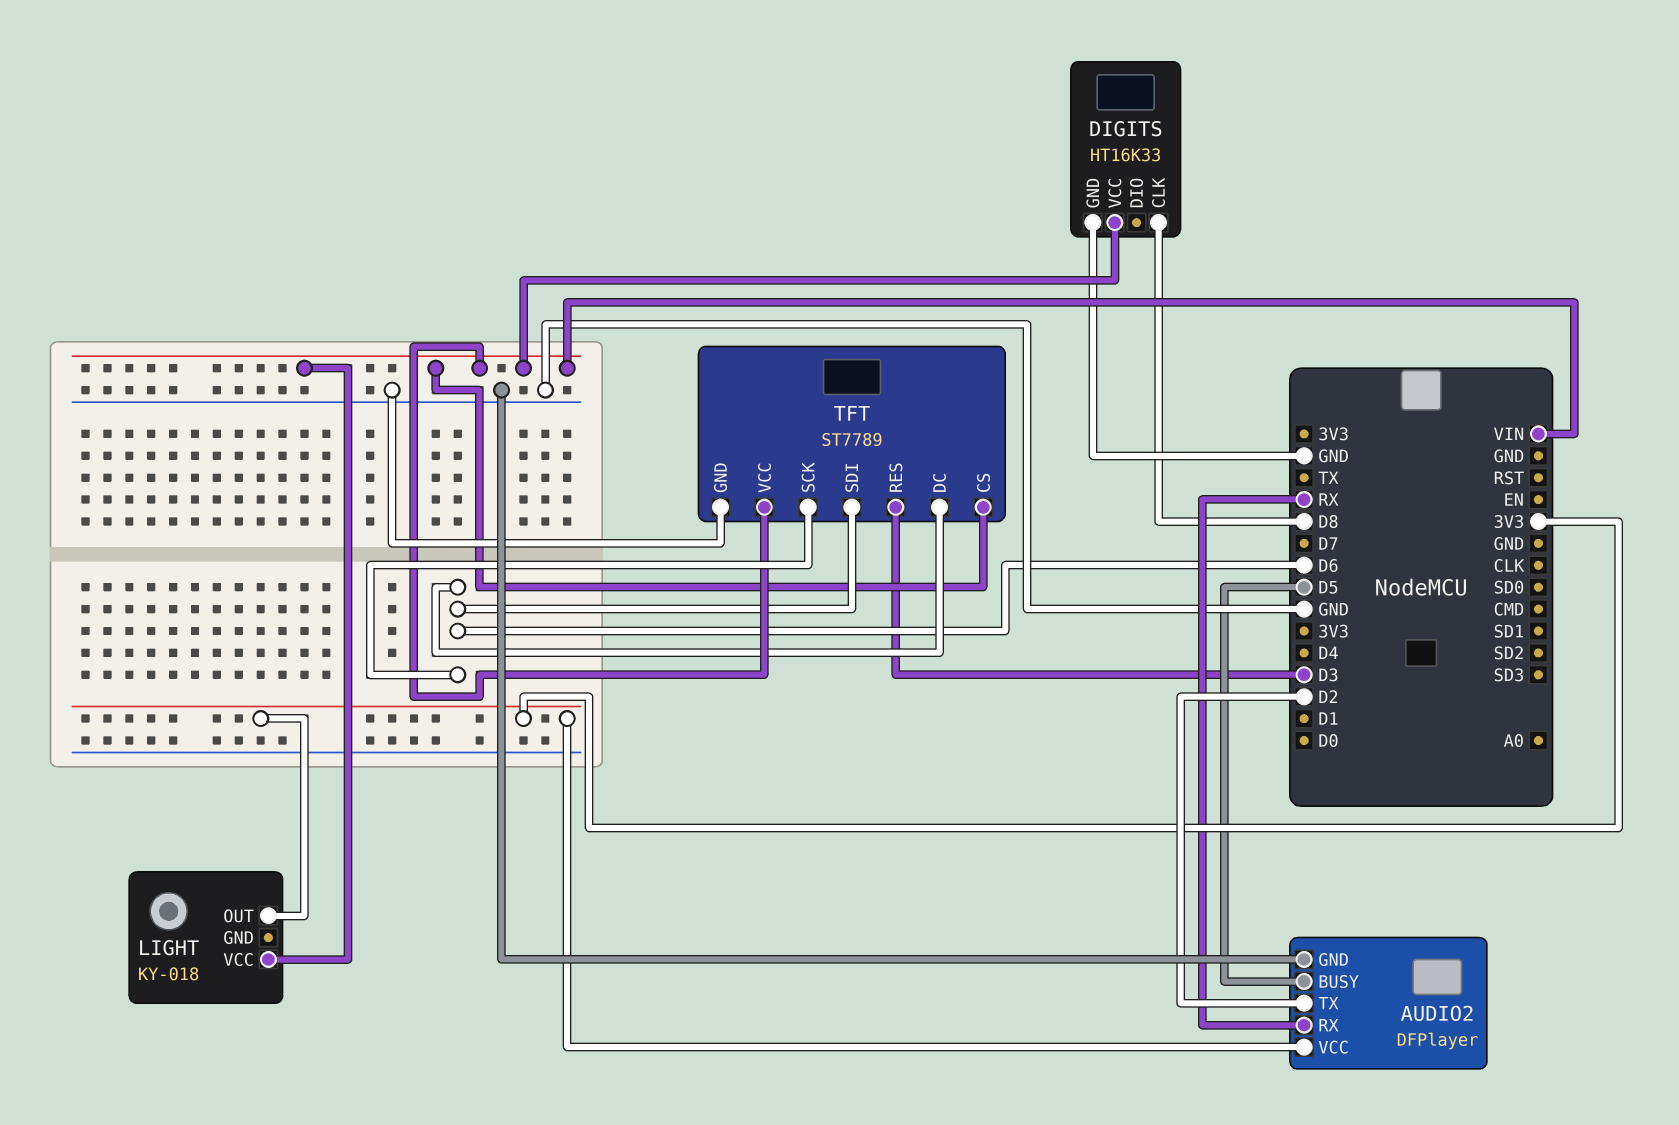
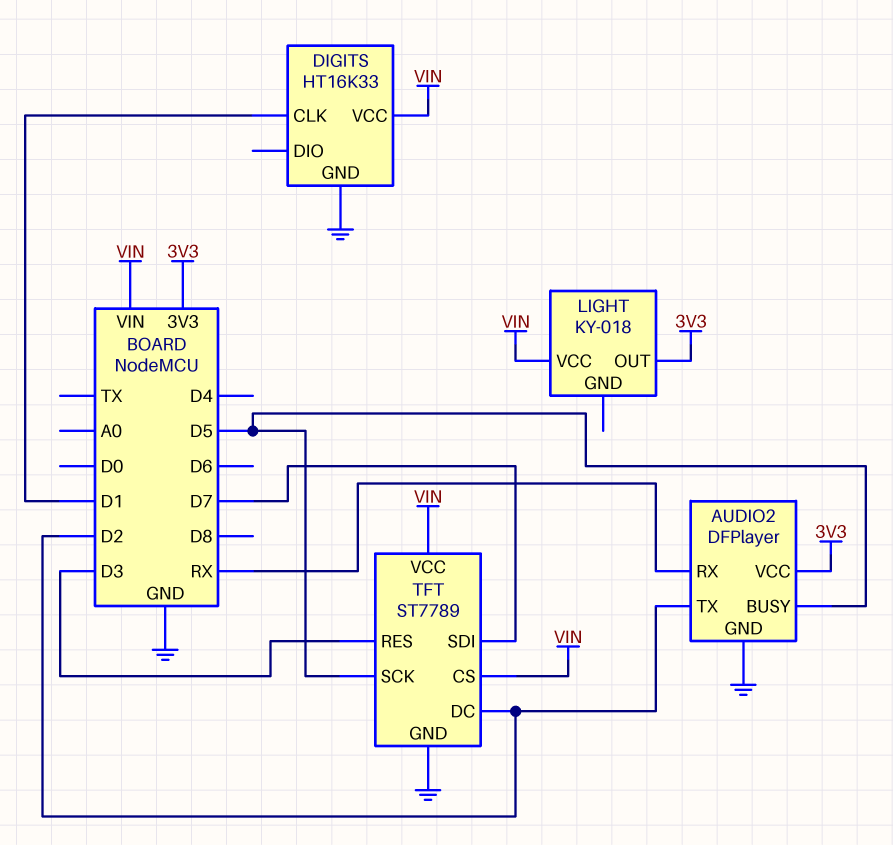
DIGITS pin CLK: D8 -> D1
TFT pin DC: D6 -> D2
TFT pin SCK: D6 -> D5
TFT pin SDI: D6 -> D7

